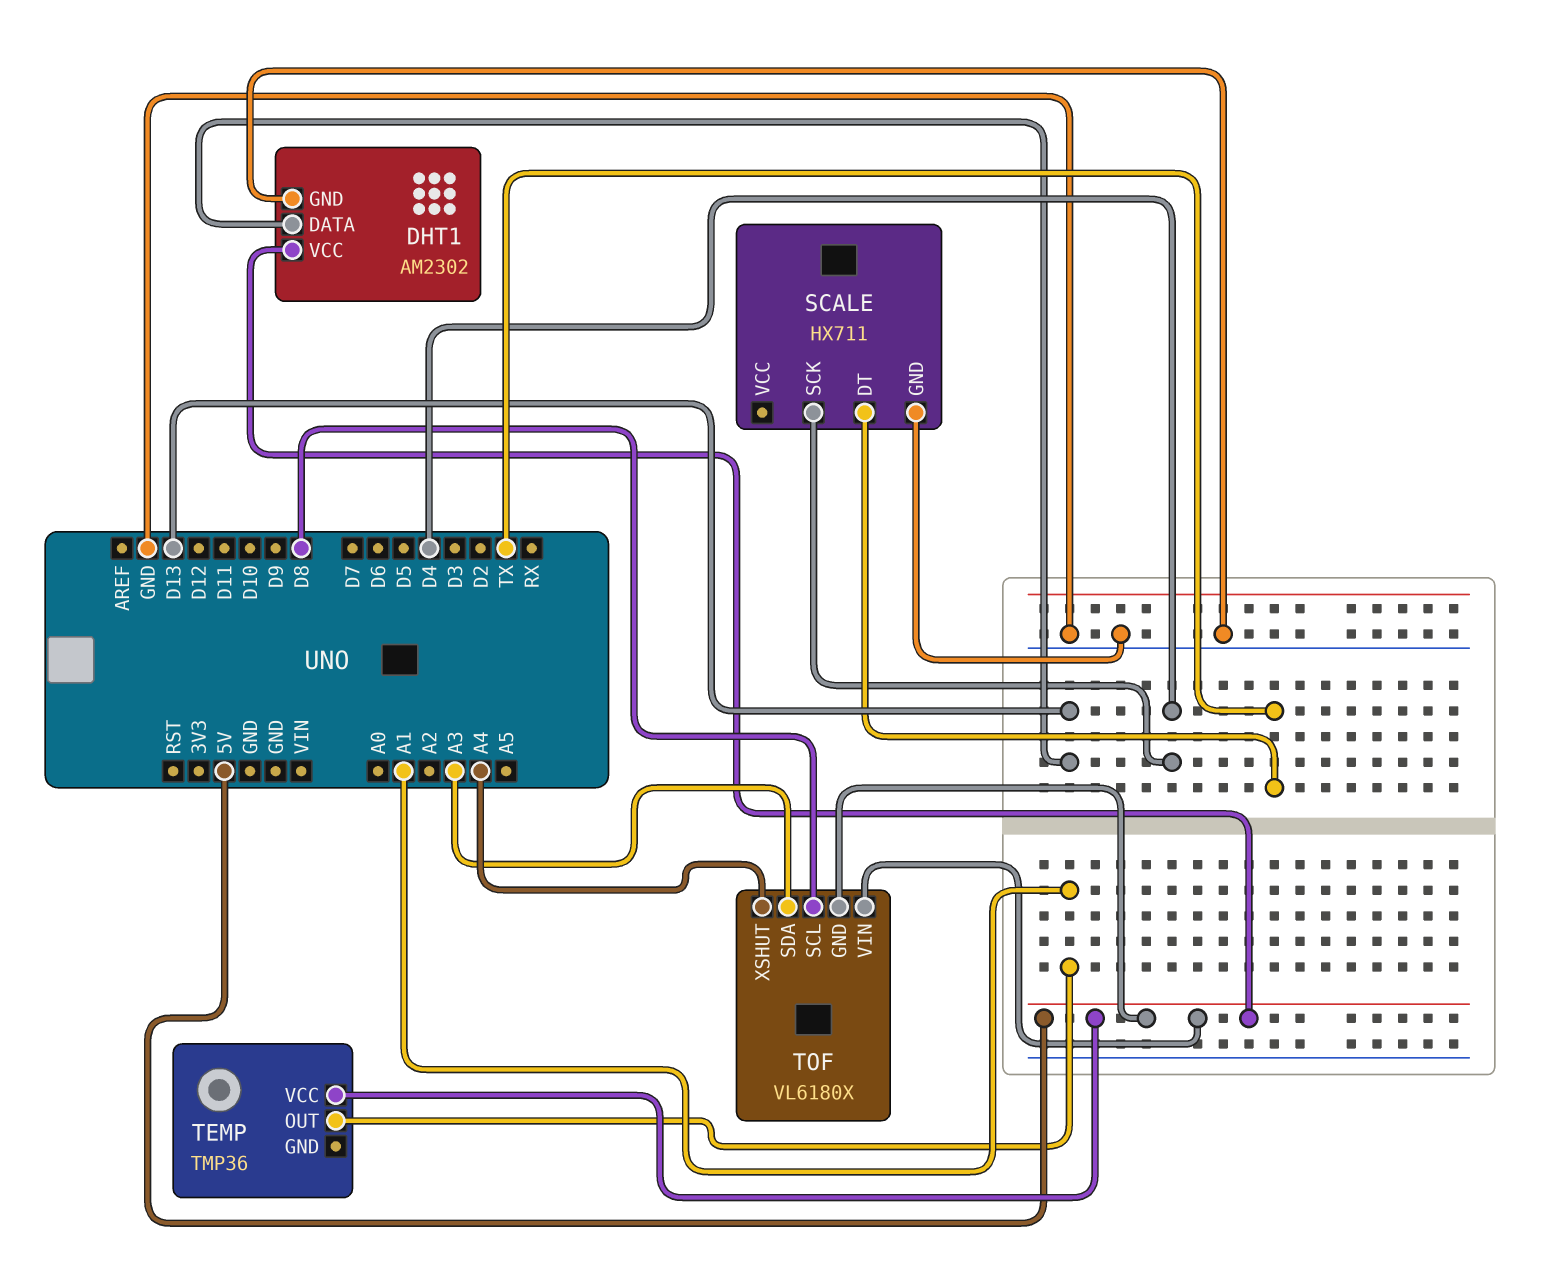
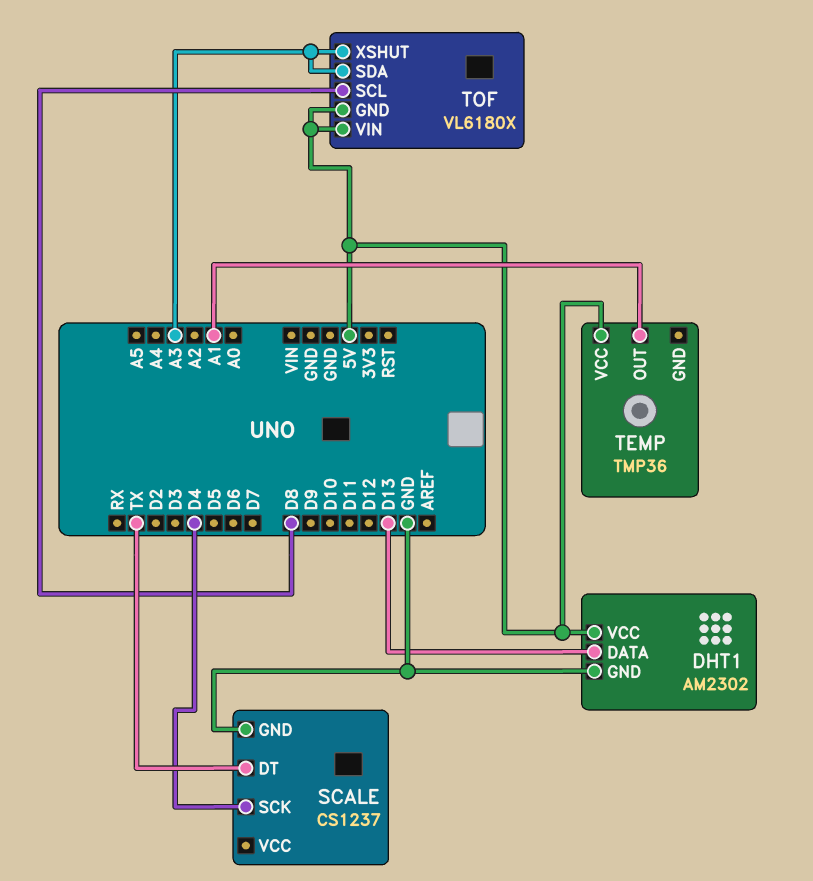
SCALE: HX711 -> CS1237
TOF pin XSHUT: A4 -> A3

